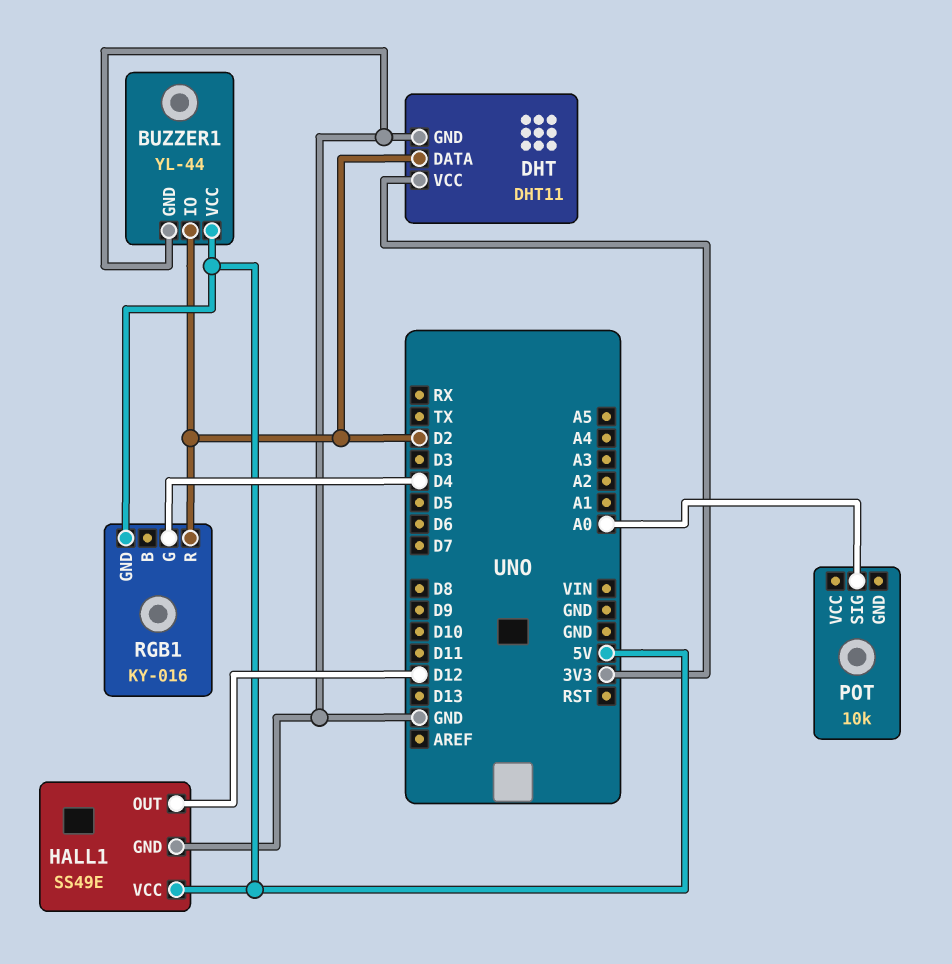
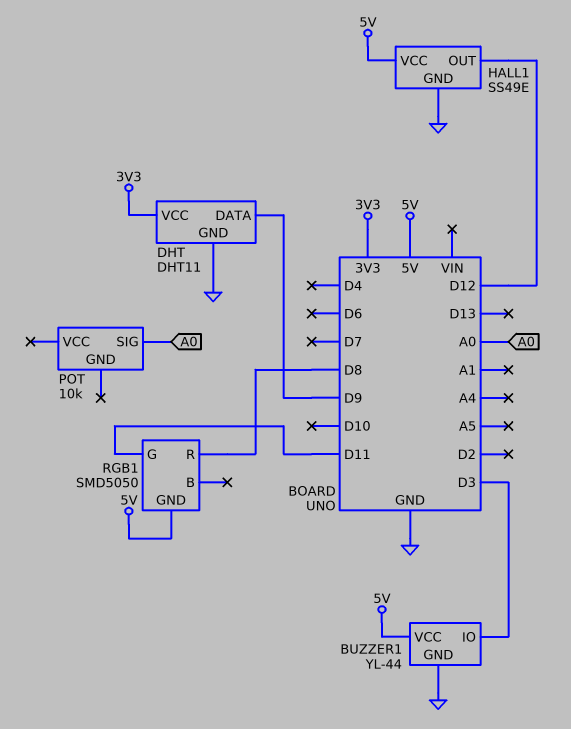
BUZZER1 pin IO: D2 -> D3
DHT pin DATA: D2 -> D9
RGB1: KY-016 -> SMD5050
RGB1 pin G: D4 -> D11
RGB1 pin R: D2 -> D8

